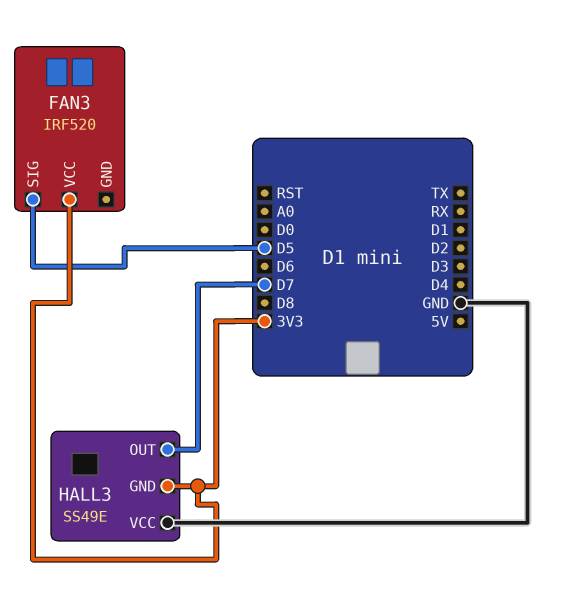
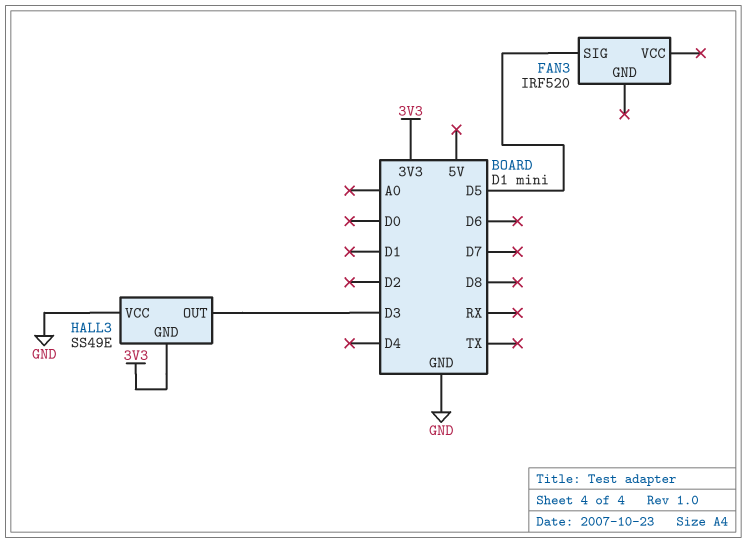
FAN3 pin VCC: 3V3 -> none
HALL3 pin OUT: D7 -> D3

